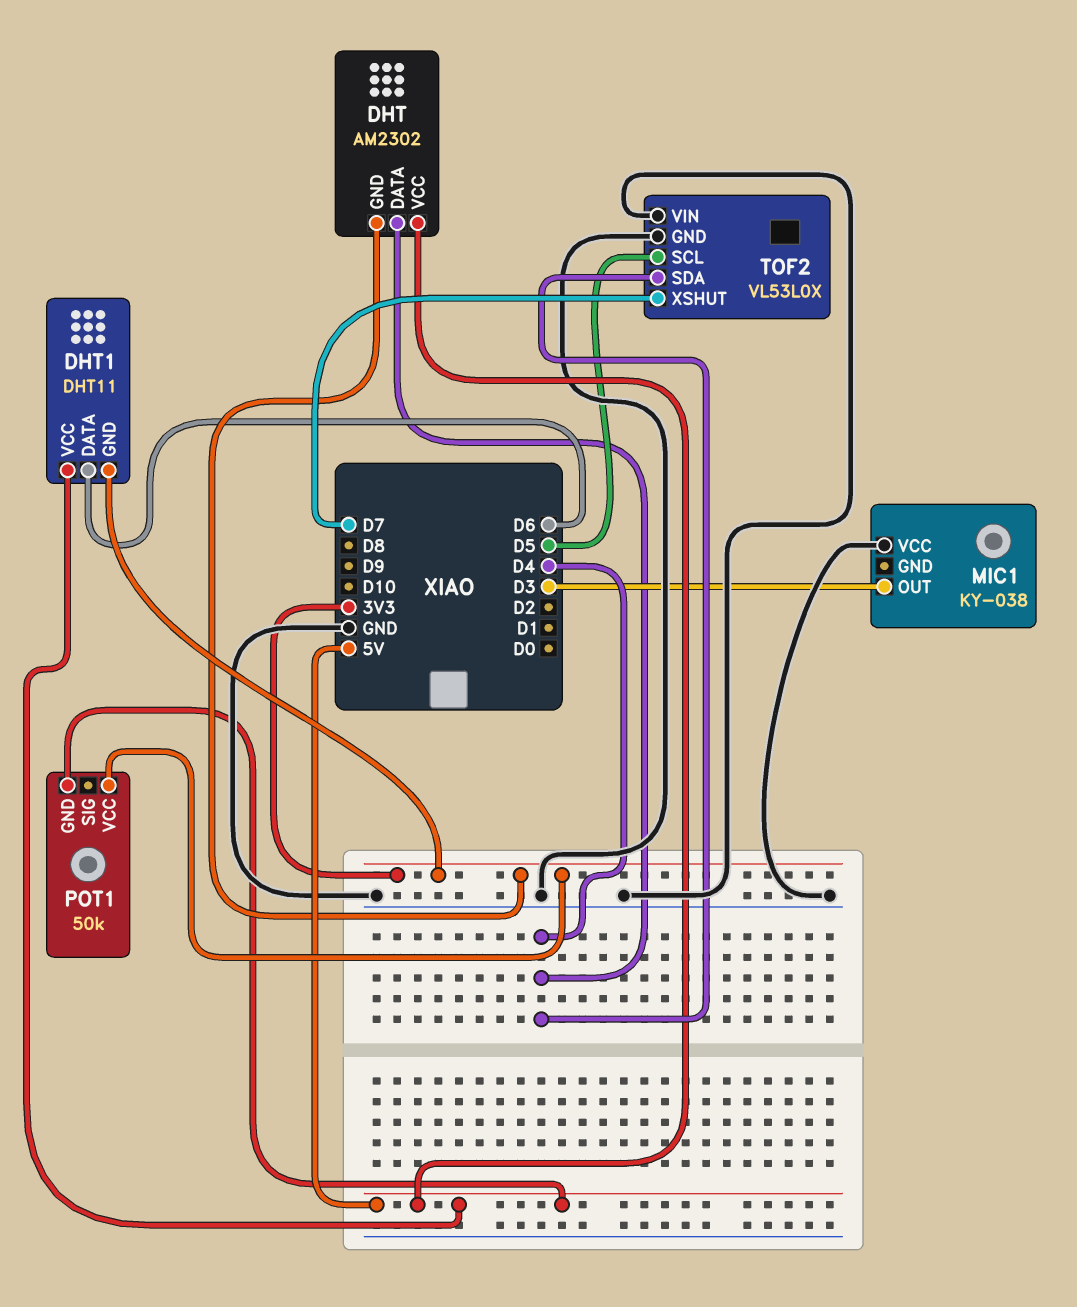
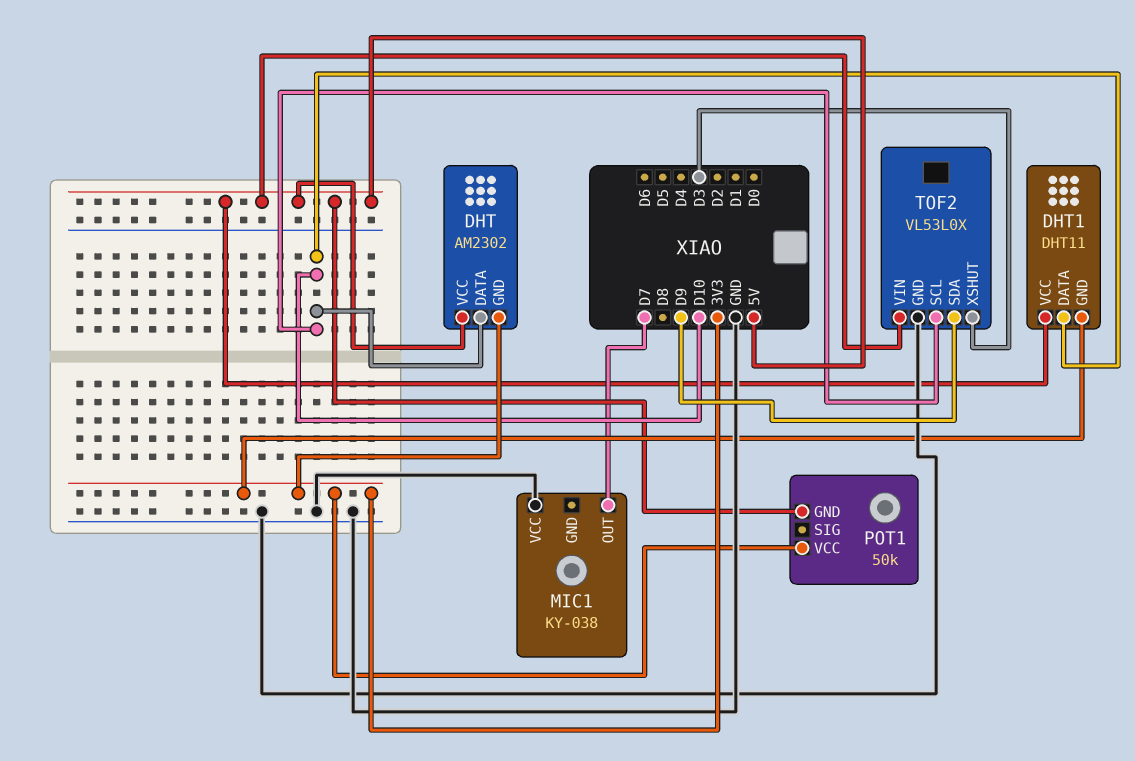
DHT pin DATA: D4 -> D10
DHT1 pin DATA: D6 -> D10
MIC1 pin OUT: D3 -> D7
TOF2 pin SCL: D5 -> D10
TOF2 pin SDA: D4 -> D9
TOF2 pin VIN: GND -> 5V
TOF2 pin XSHUT: D7 -> D3

